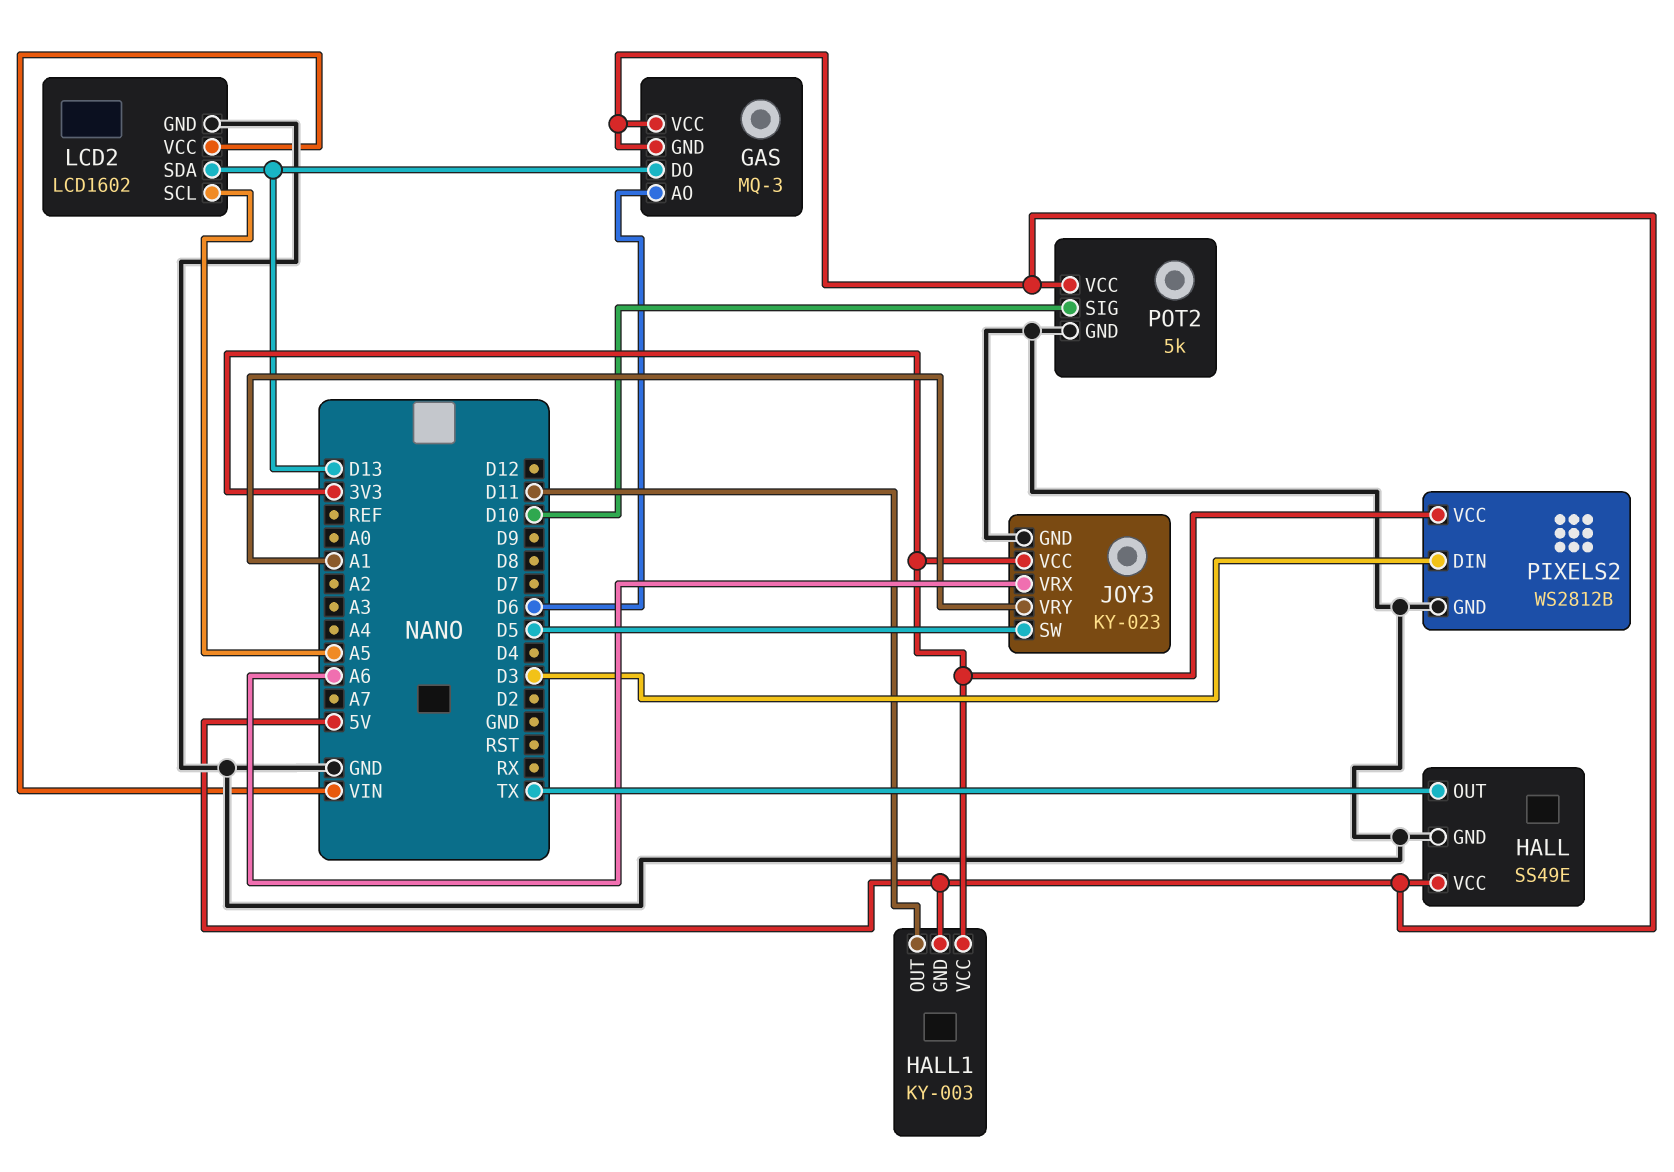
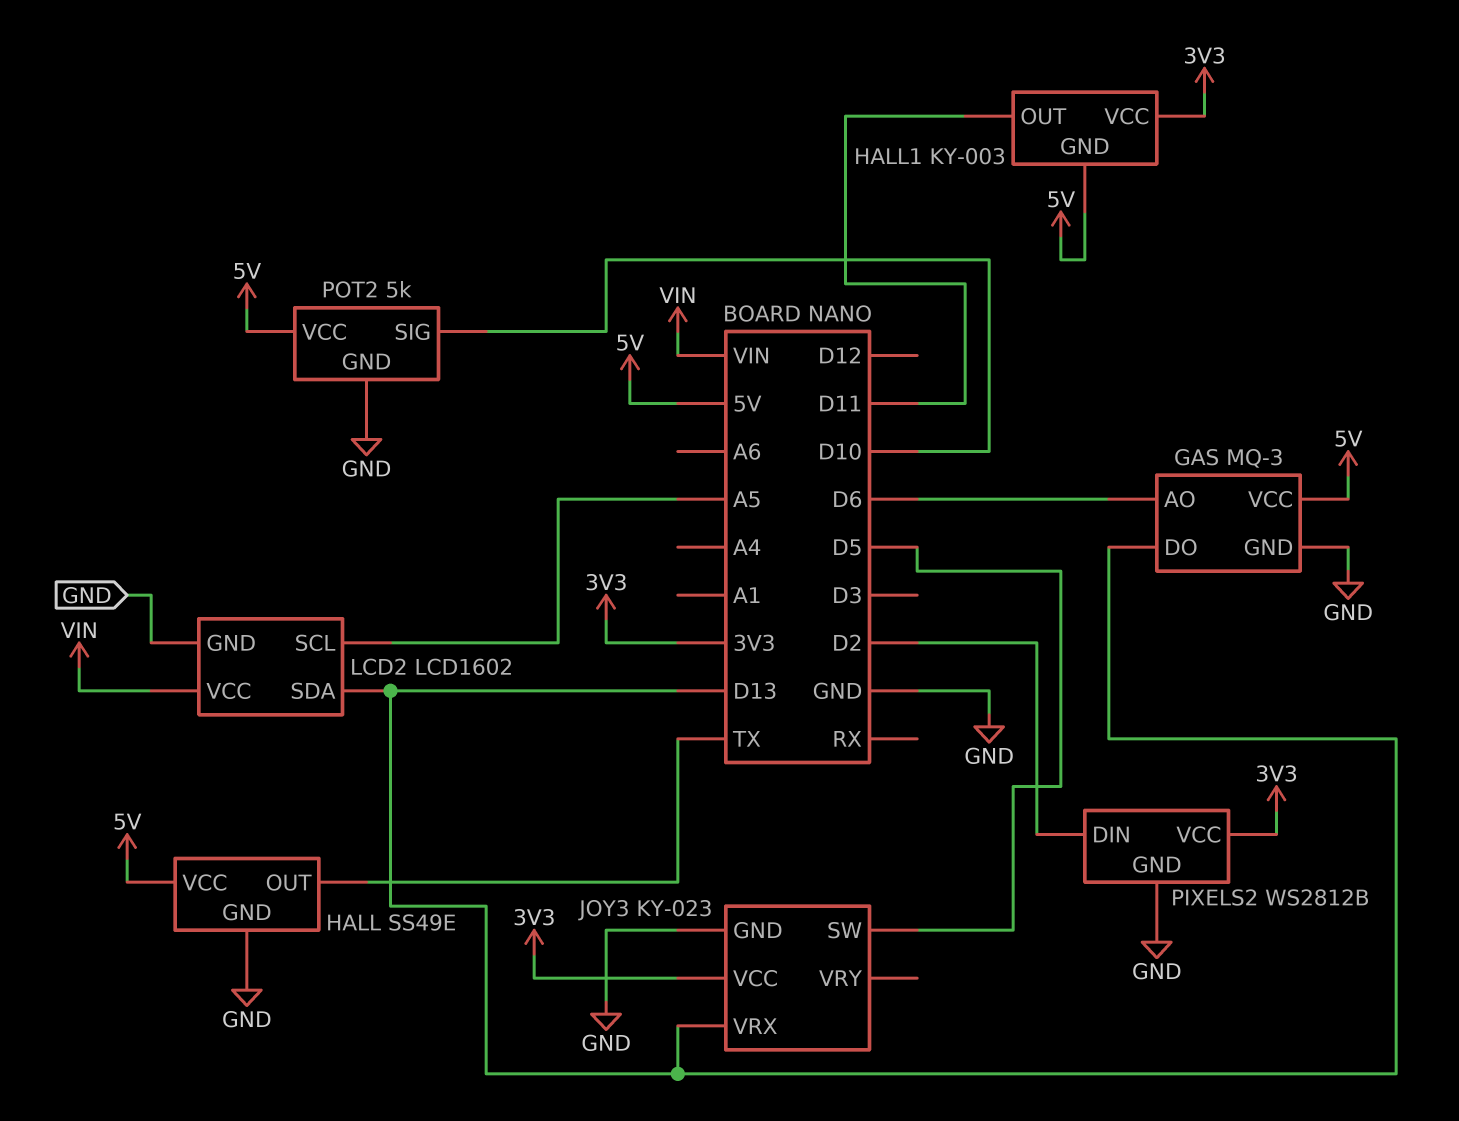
GAS pin GND: 5V -> GND
JOY3 pin VRX: A6 -> D13
JOY3 pin VRY: A1 -> none
PIXELS2 pin DIN: D3 -> D2

